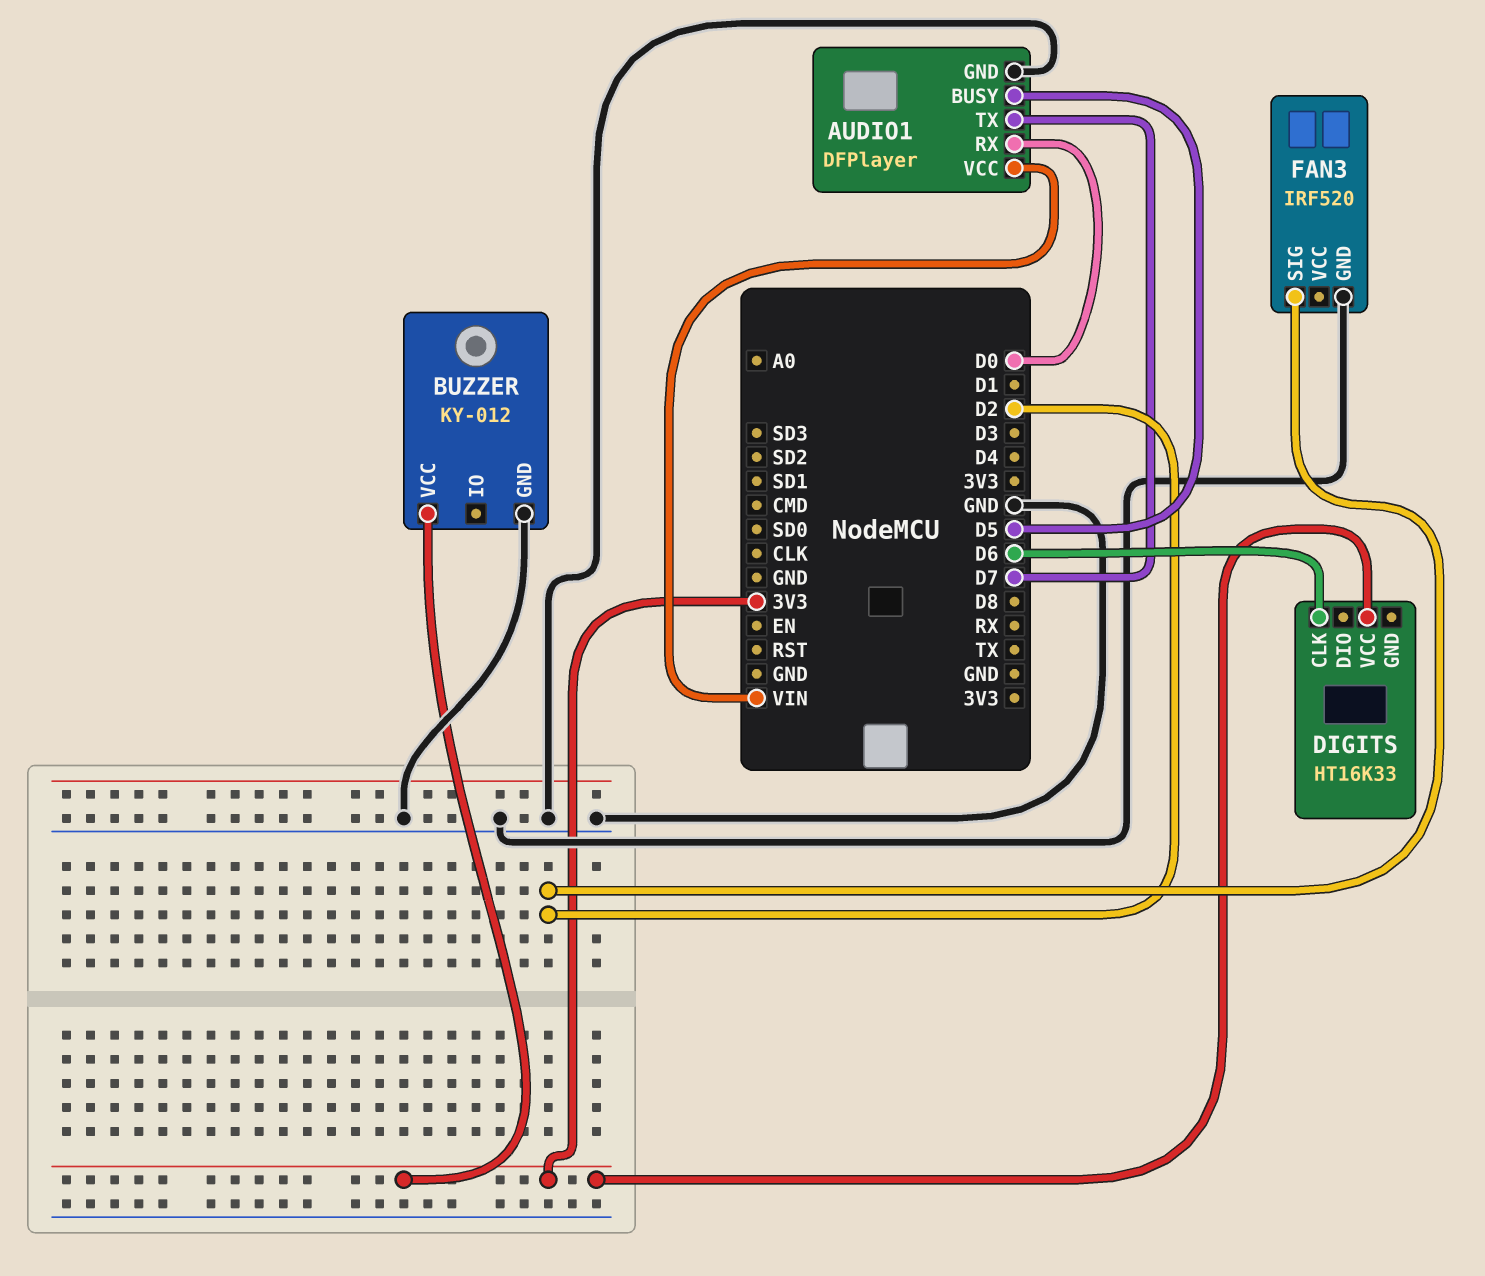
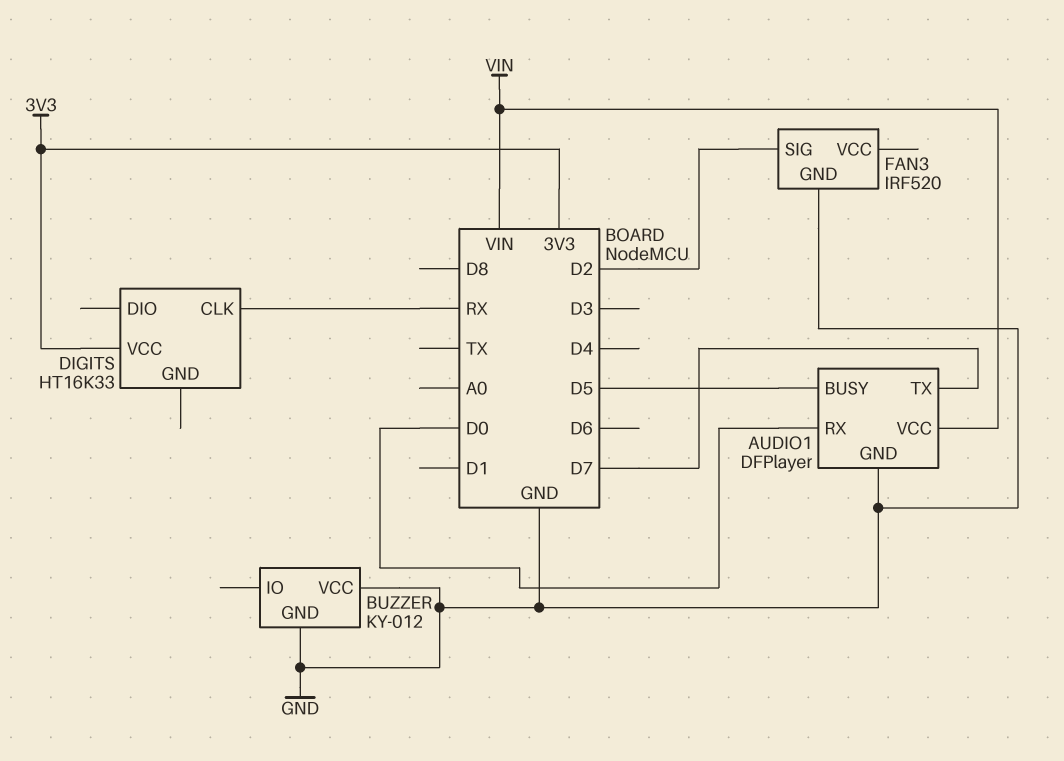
BUZZER pin VCC: 3V3 -> GND
DIGITS pin CLK: D6 -> RX

